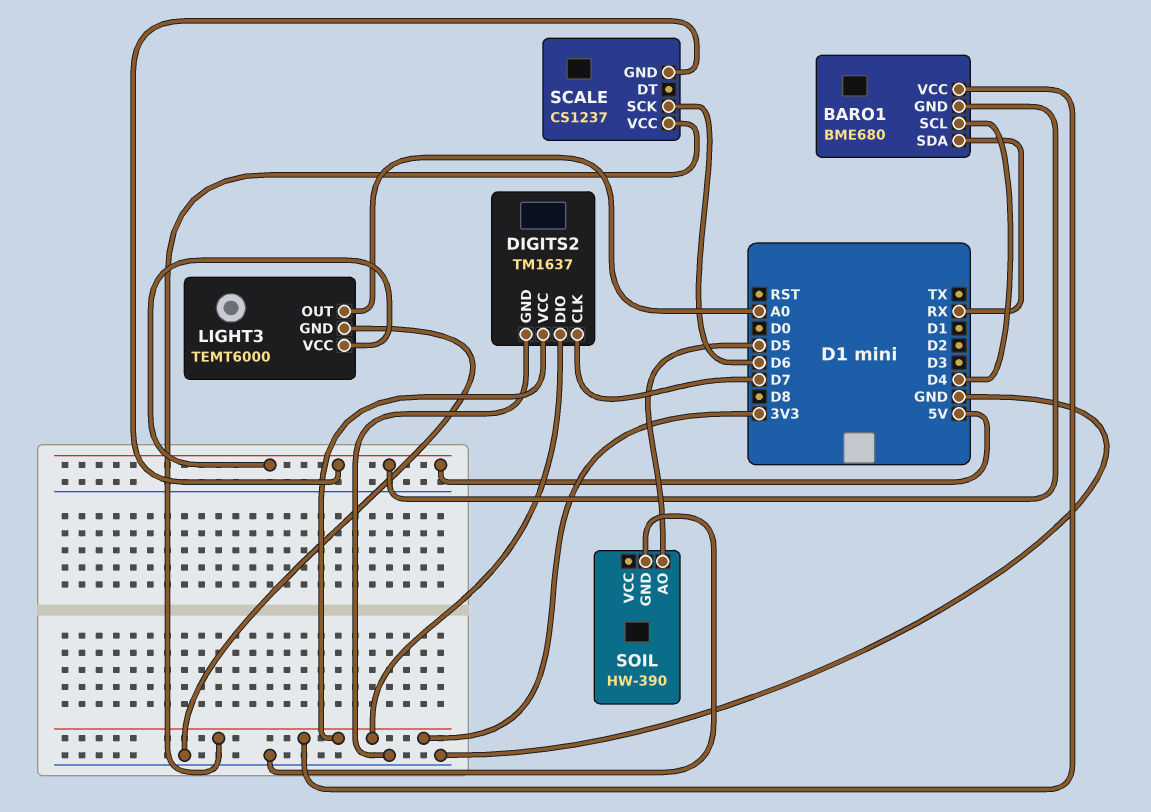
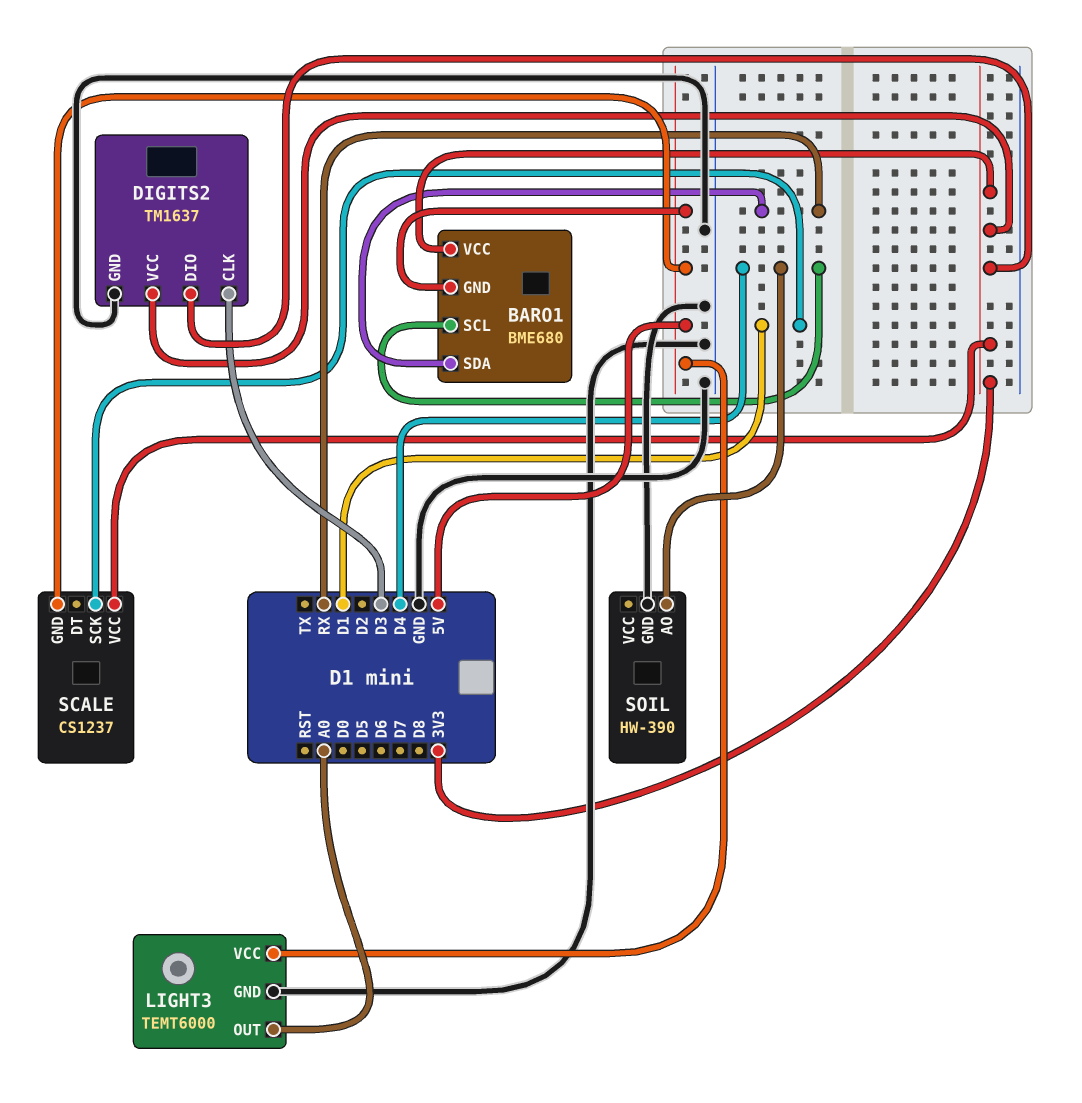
DIGITS2 pin CLK: D7 -> D3
SCALE pin SCK: D6 -> D1
SOIL pin AO: D5 -> D4

